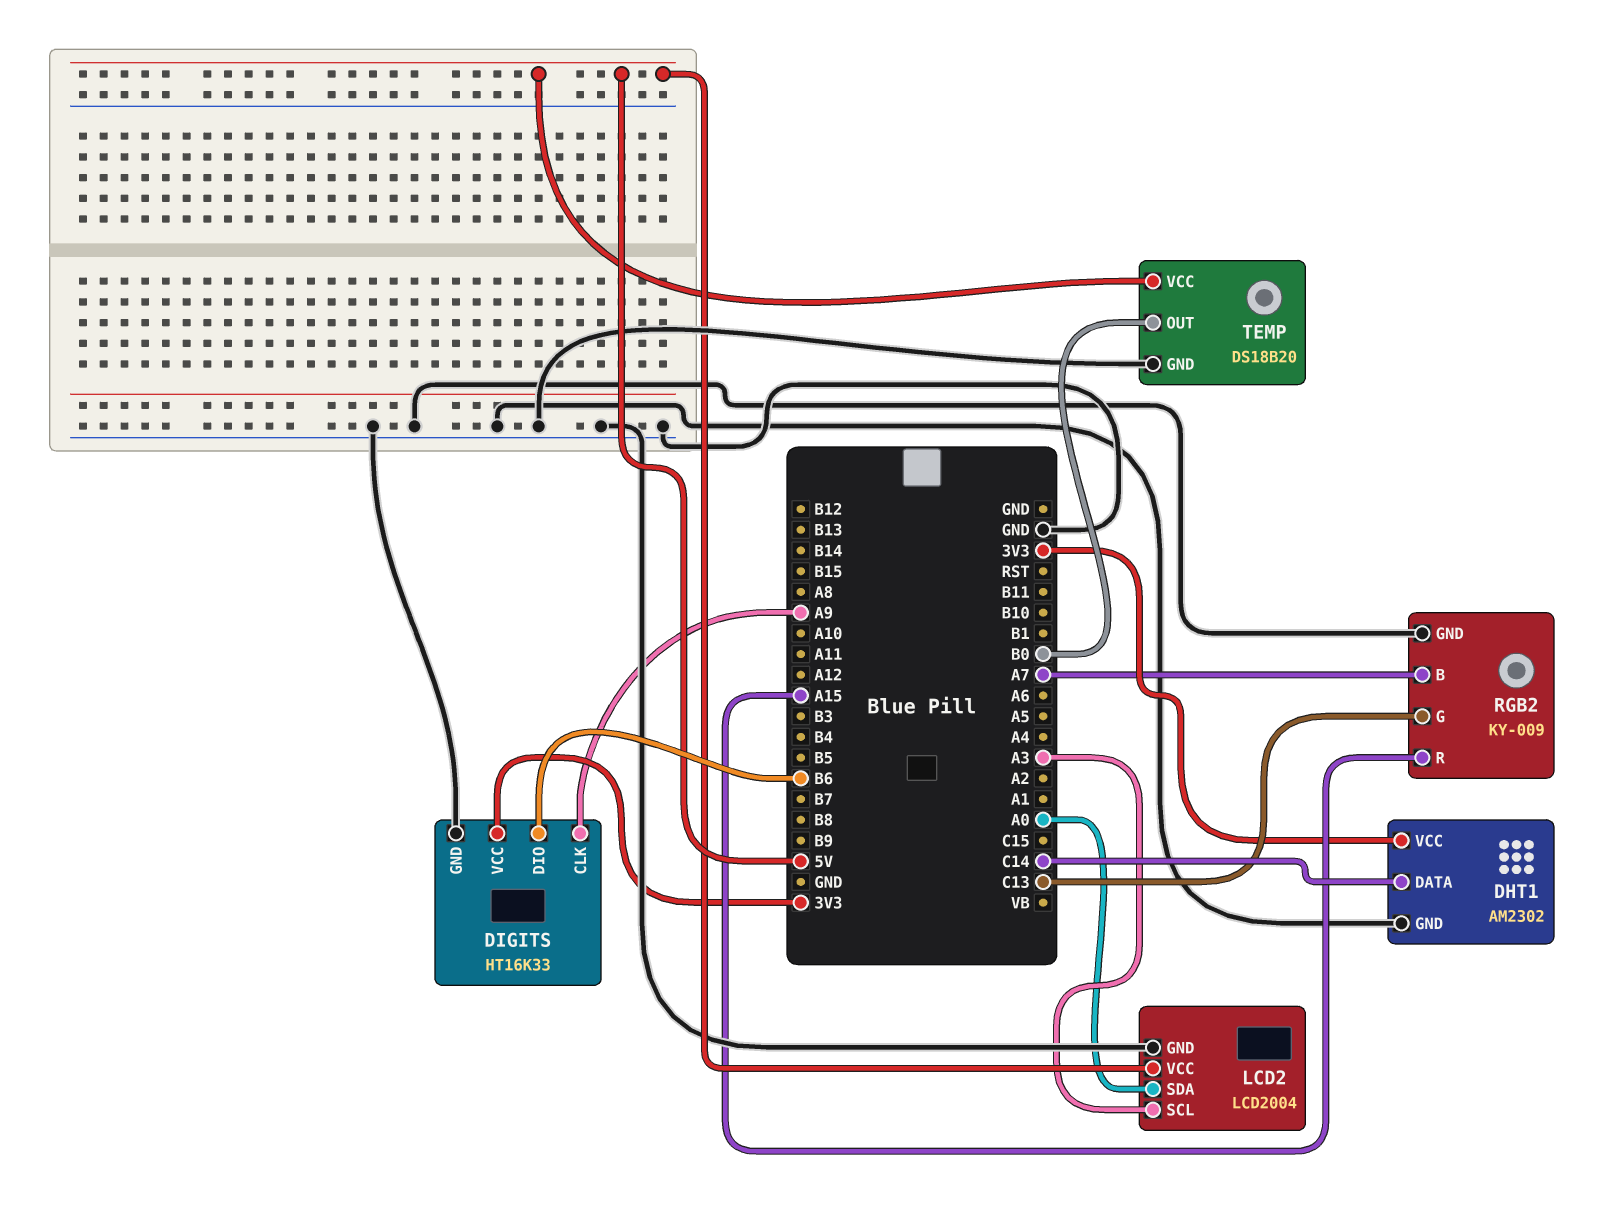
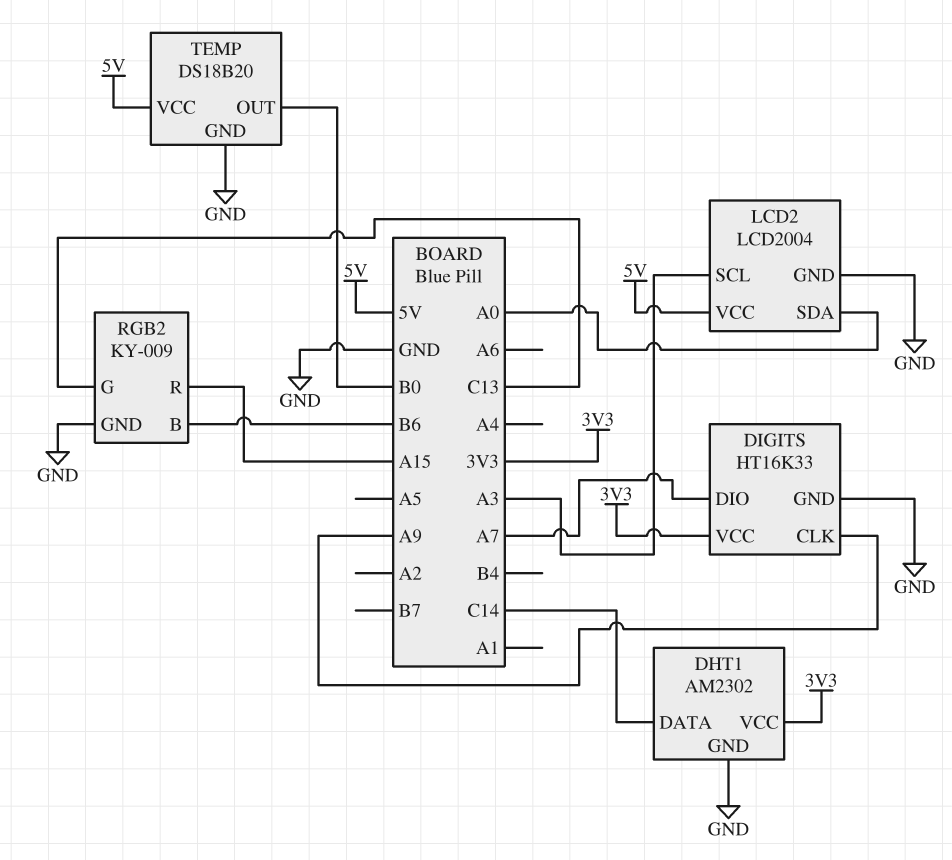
DIGITS pin DIO: B6 -> A7
RGB2 pin B: A7 -> B6

